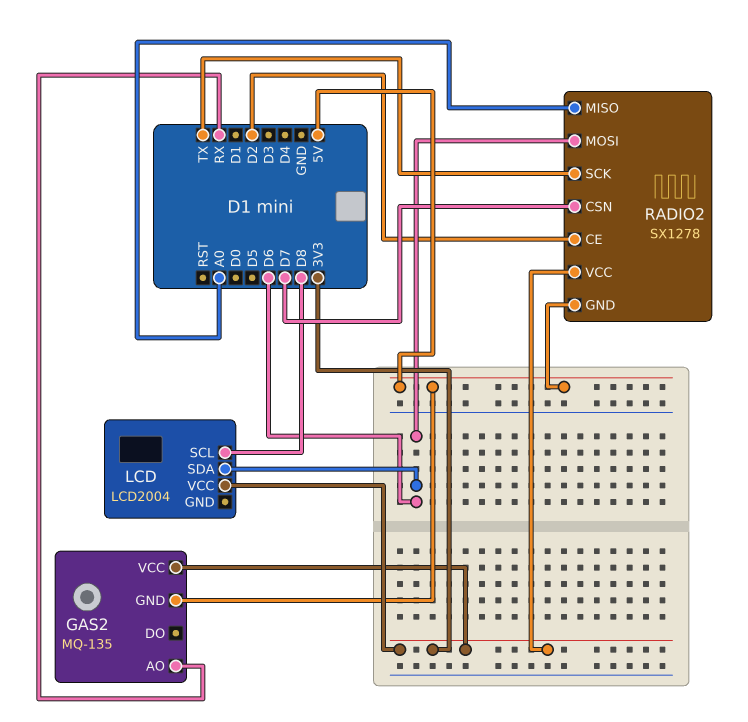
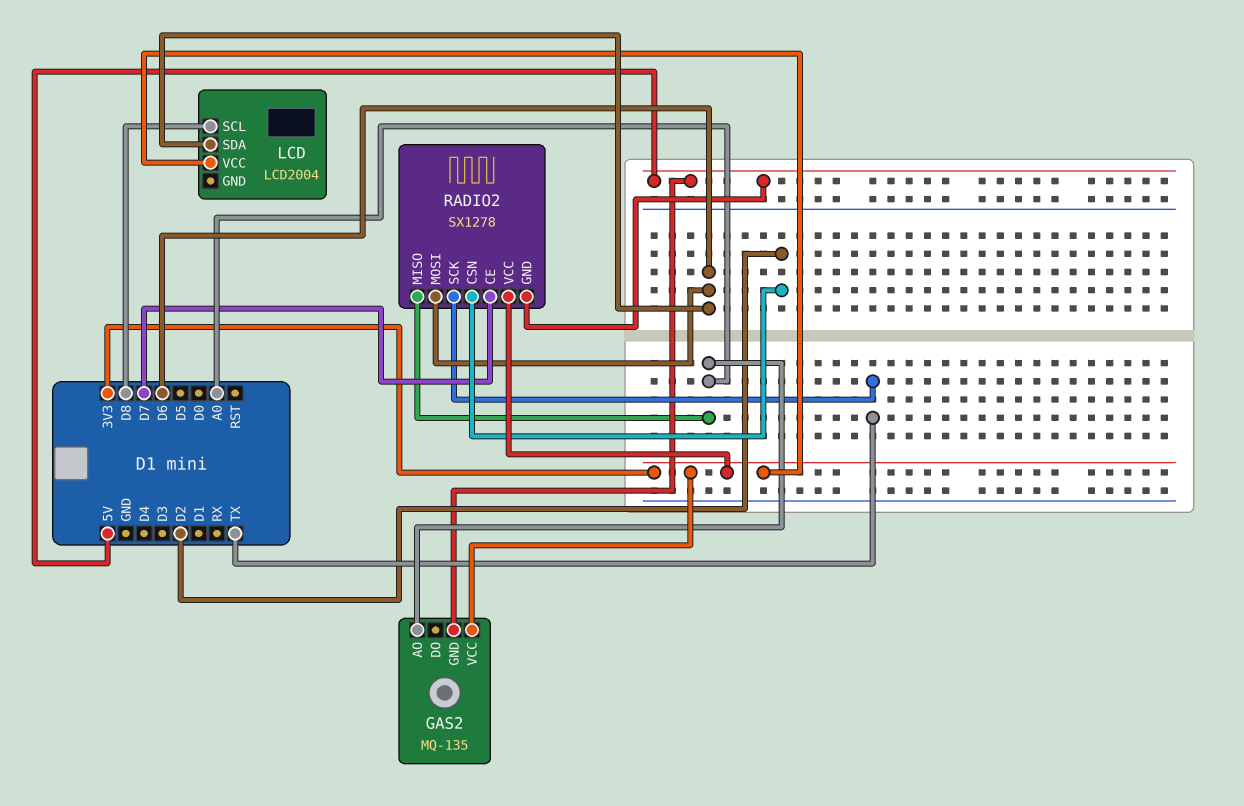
GAS2 pin AO: RX -> A0
RADIO2 pin CE: D2 -> D7
RADIO2 pin CSN: D7 -> D2

